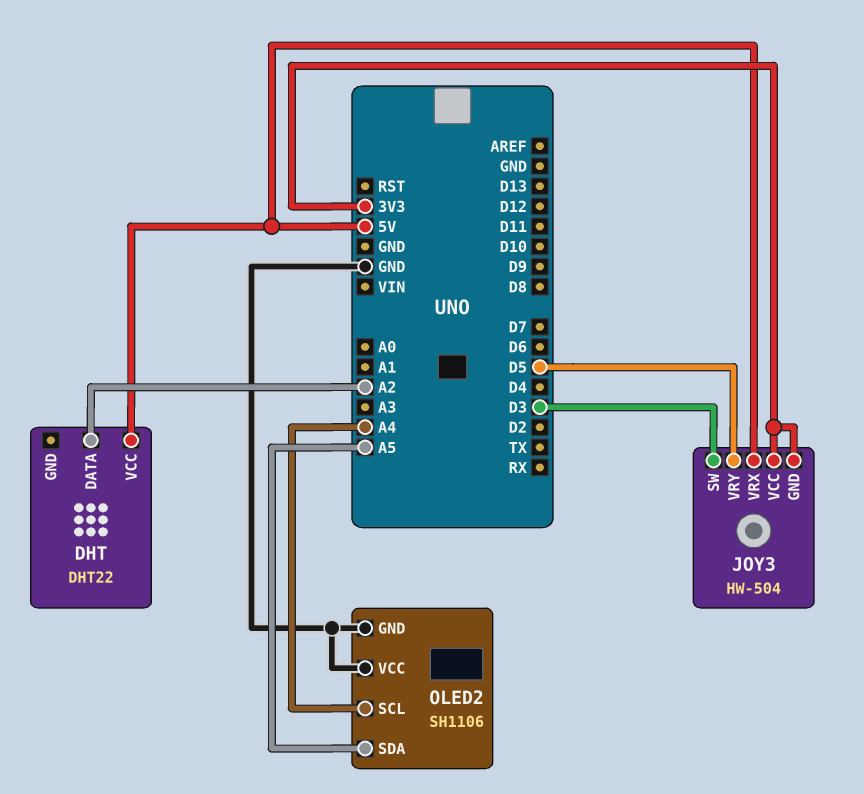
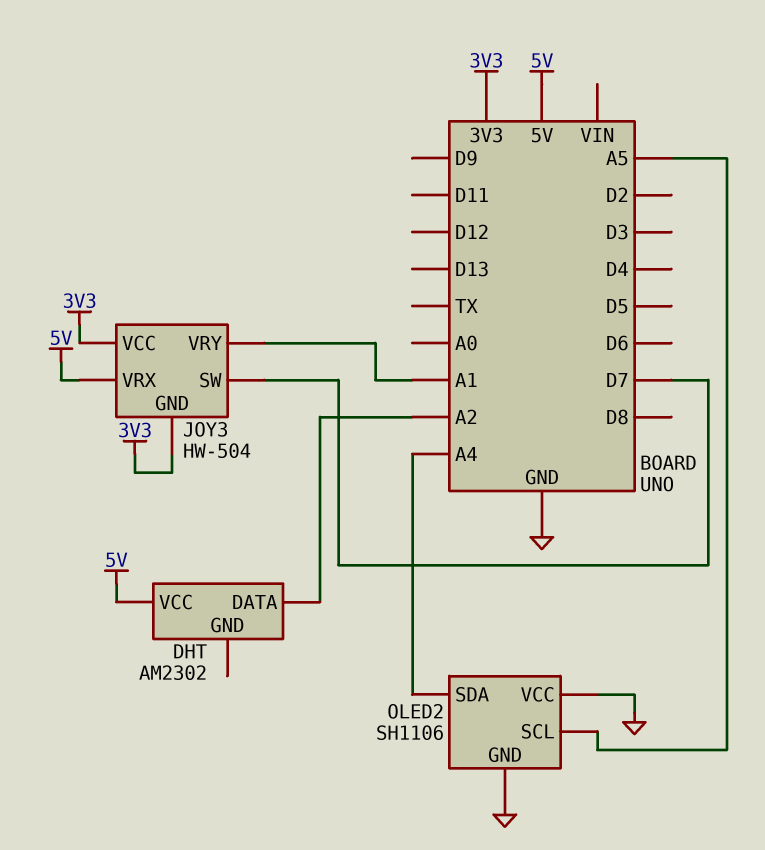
DHT: DHT22 -> AM2302
JOY3 pin SW: D3 -> D7
JOY3 pin VRY: D5 -> A1
OLED2 pin SCL: A4 -> A5
OLED2 pin SDA: A5 -> A4

